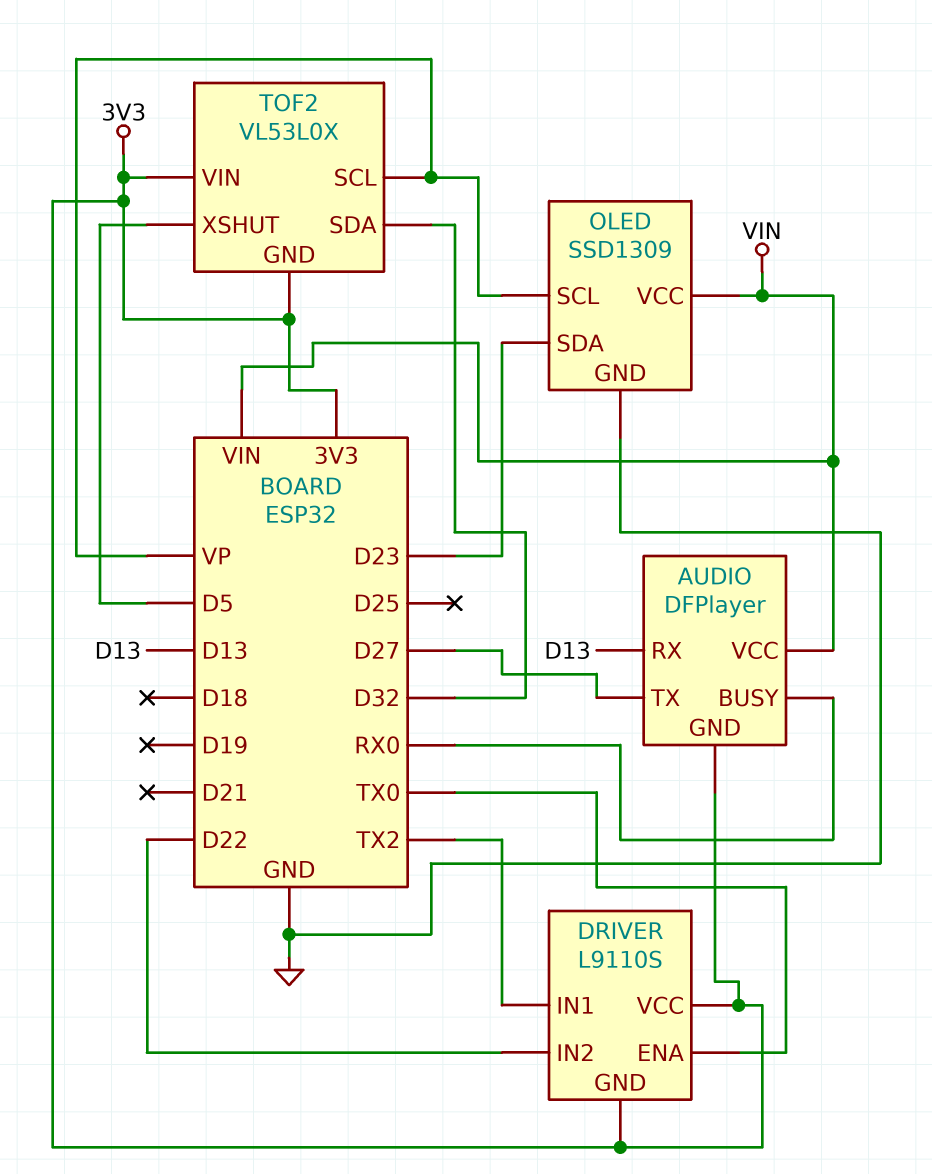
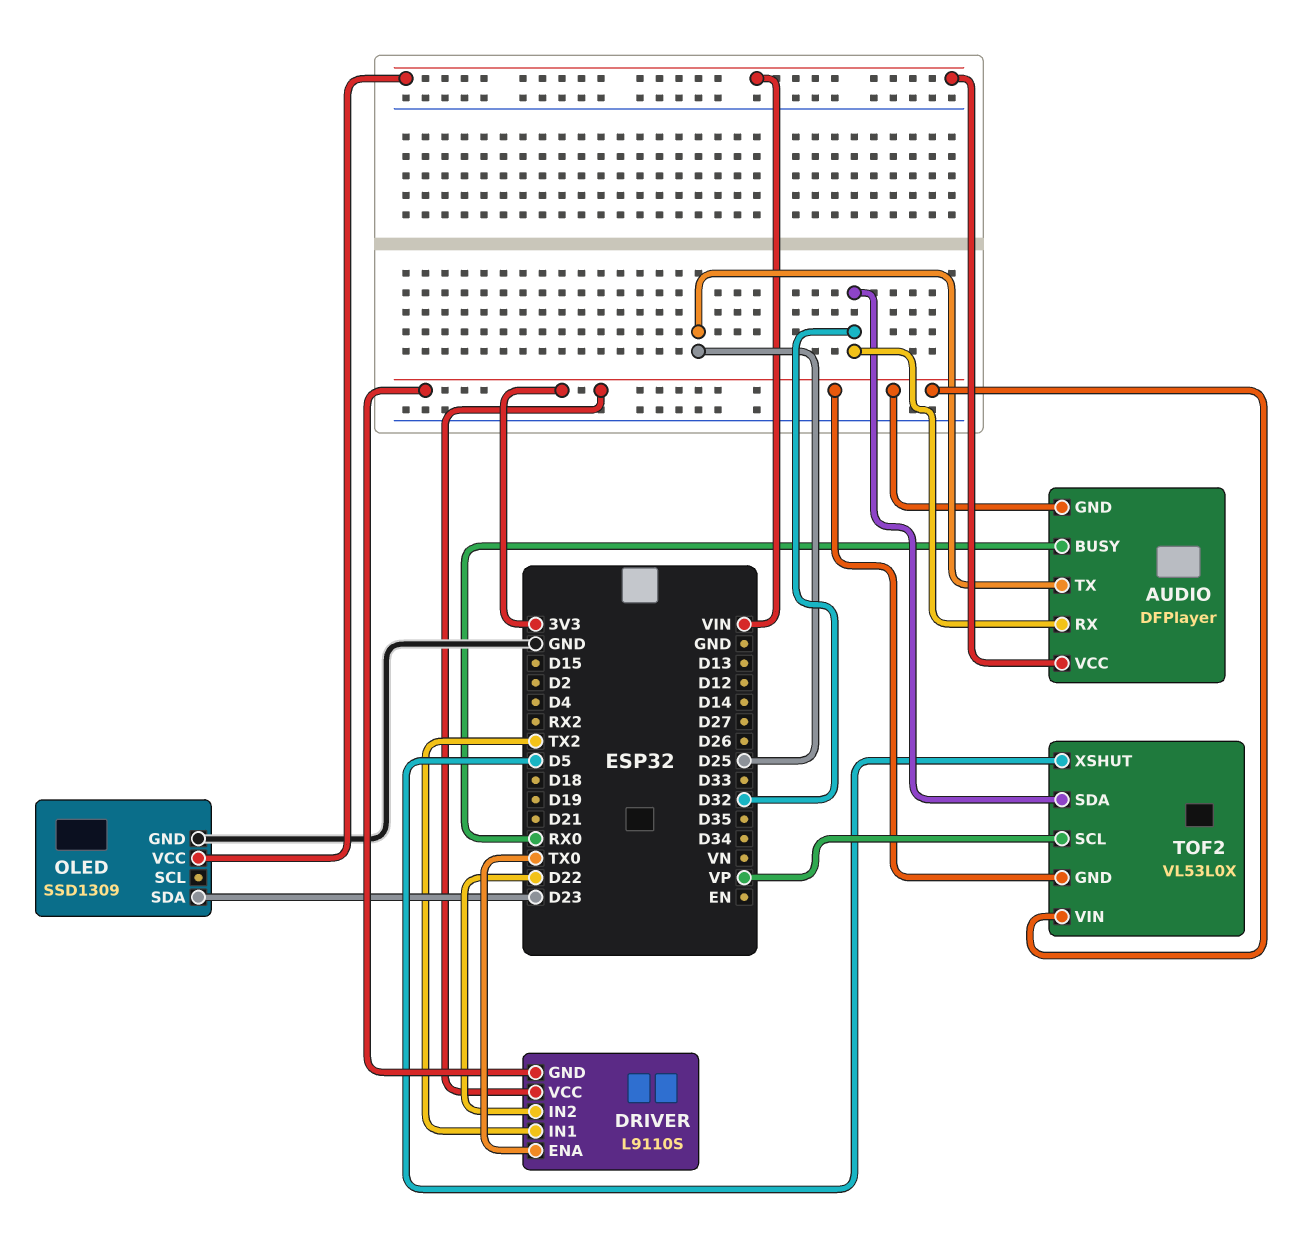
AUDIO pin RX: D13 -> D32
AUDIO pin TX: D27 -> D25
OLED pin SCL: VP -> none

